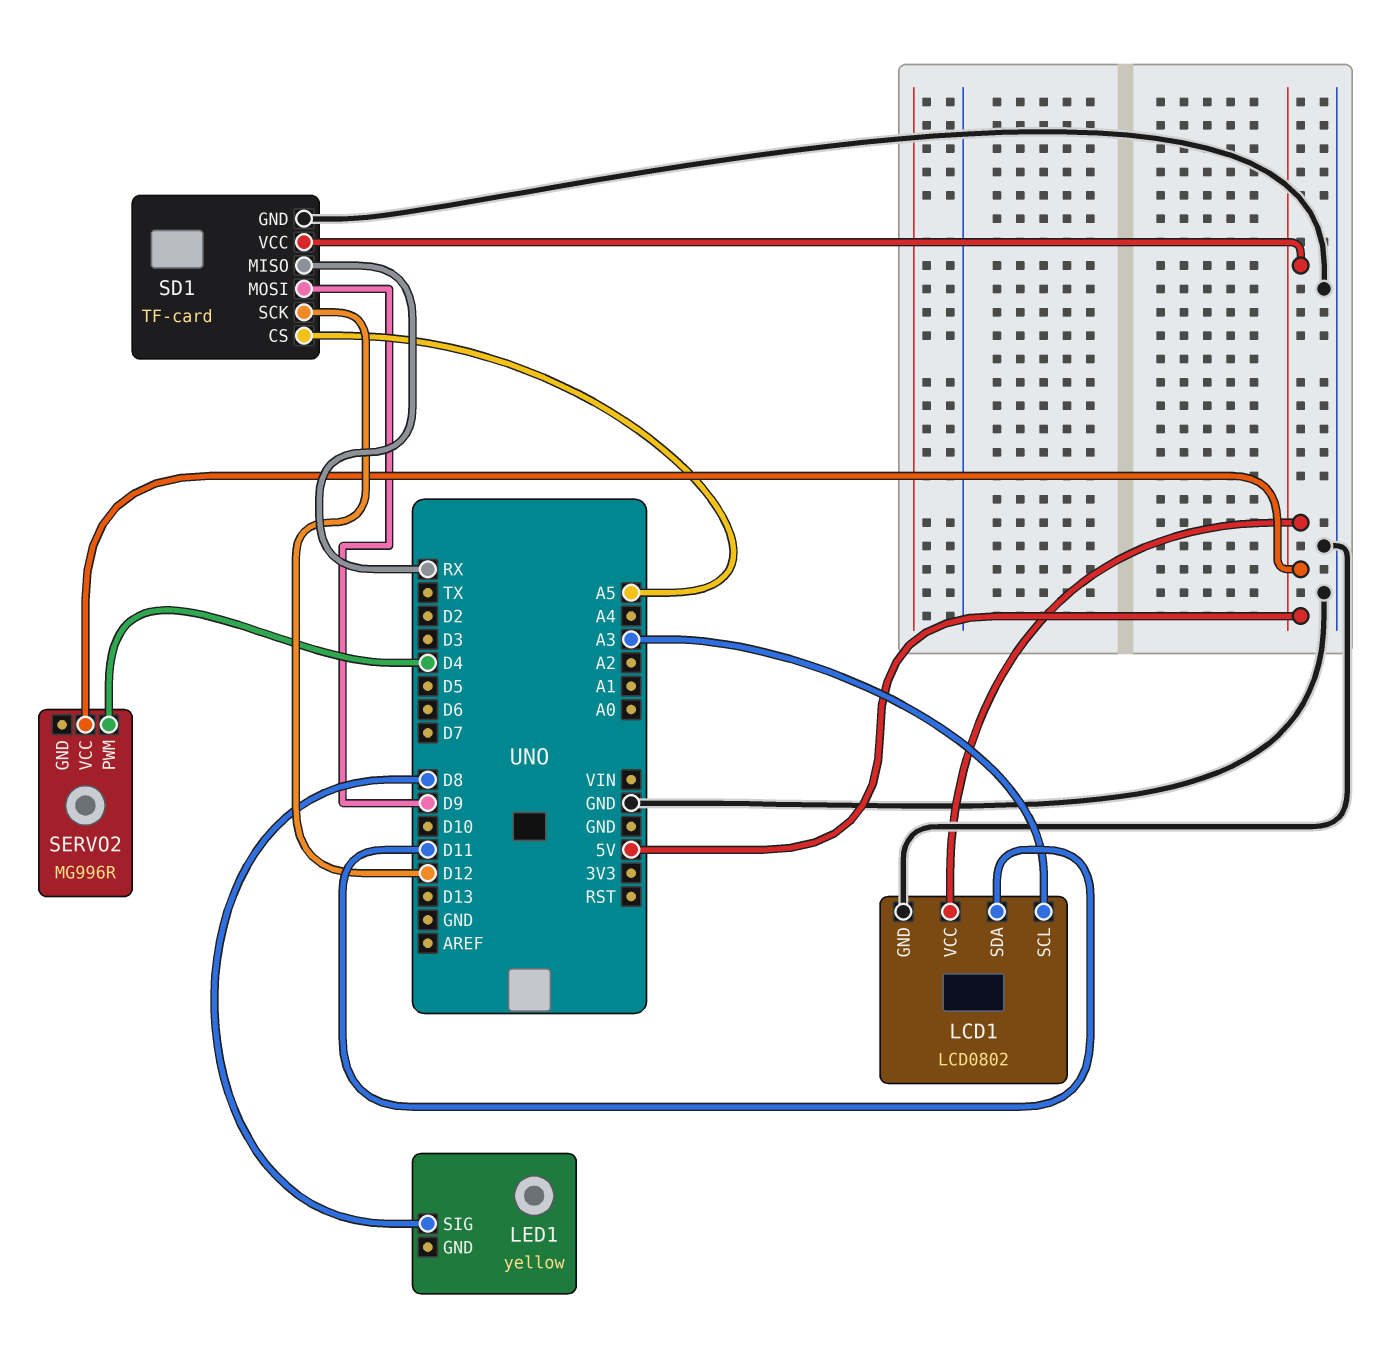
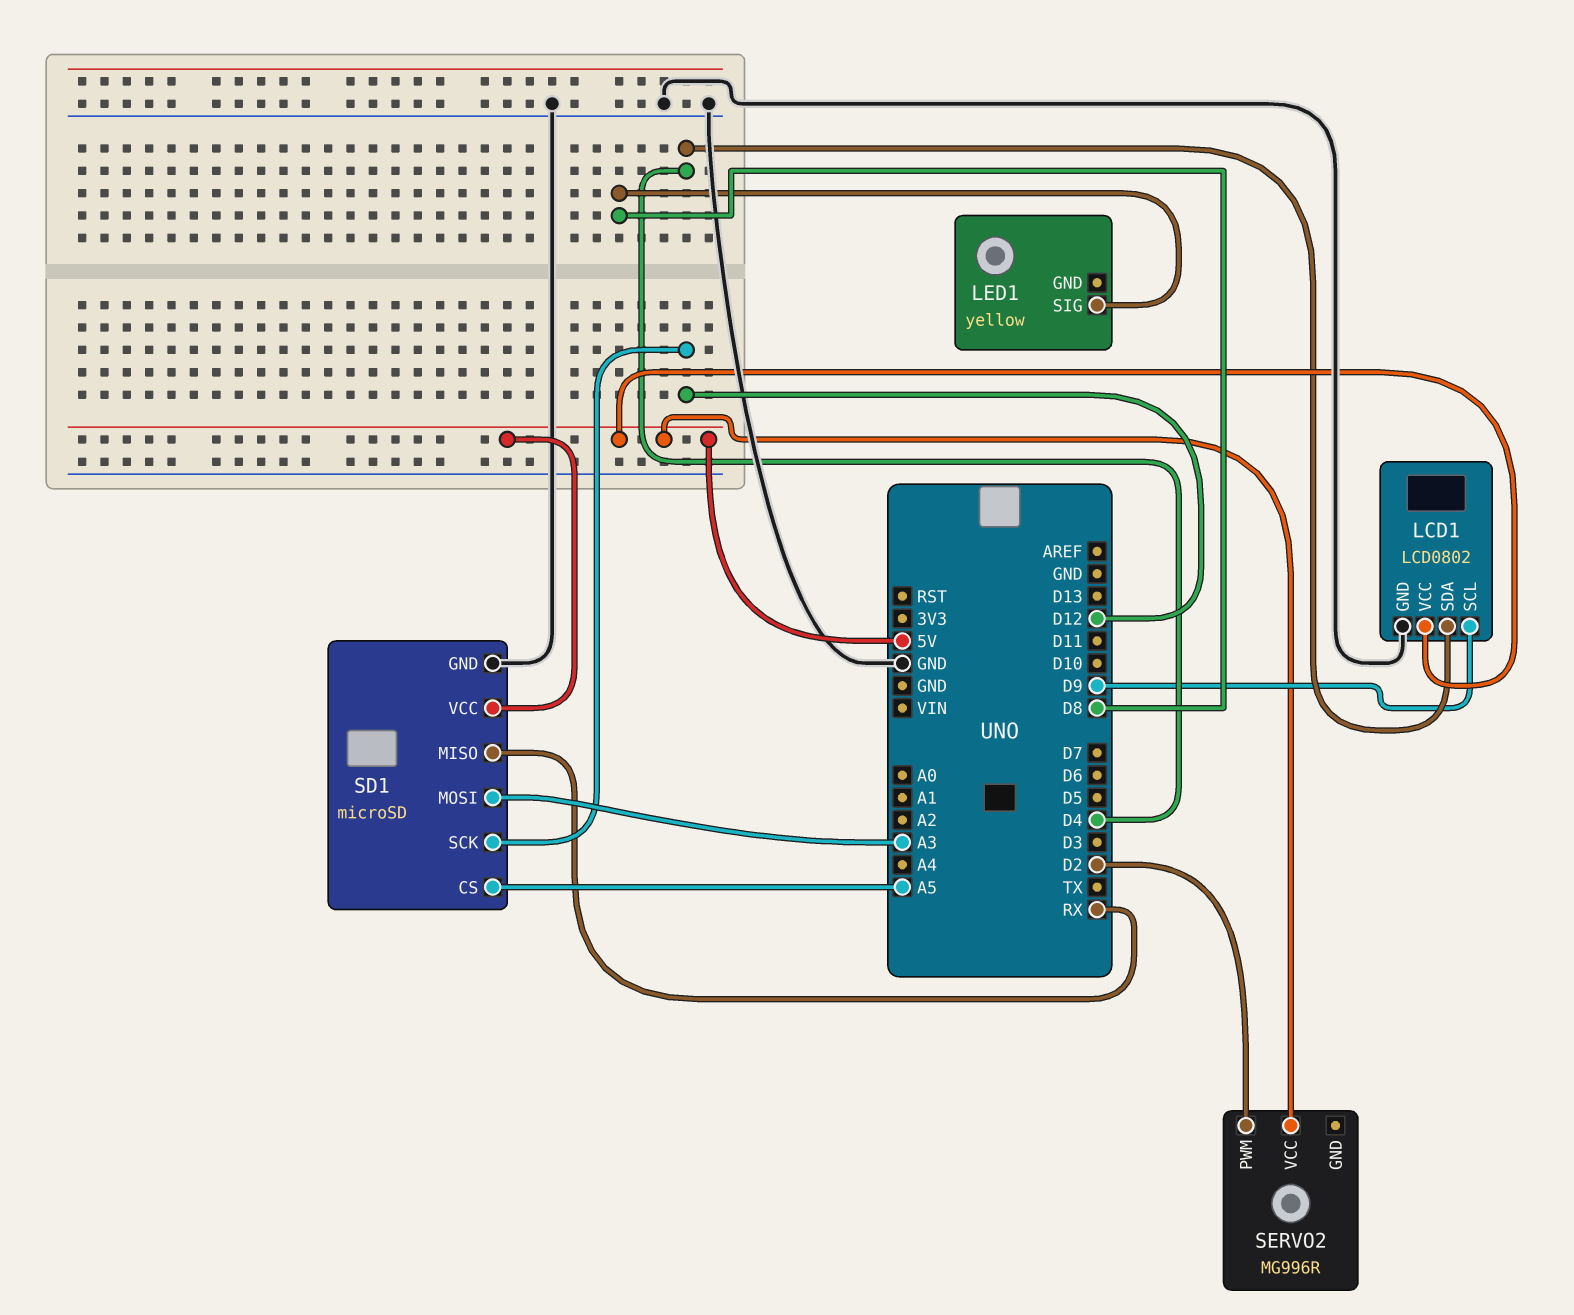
LCD1 pin SCL: A3 -> D9
LCD1 pin SDA: D11 -> D4
SD1: TF-card -> microSD
SD1 pin MOSI: D9 -> A3
SERVO2 pin PWM: D4 -> D2

